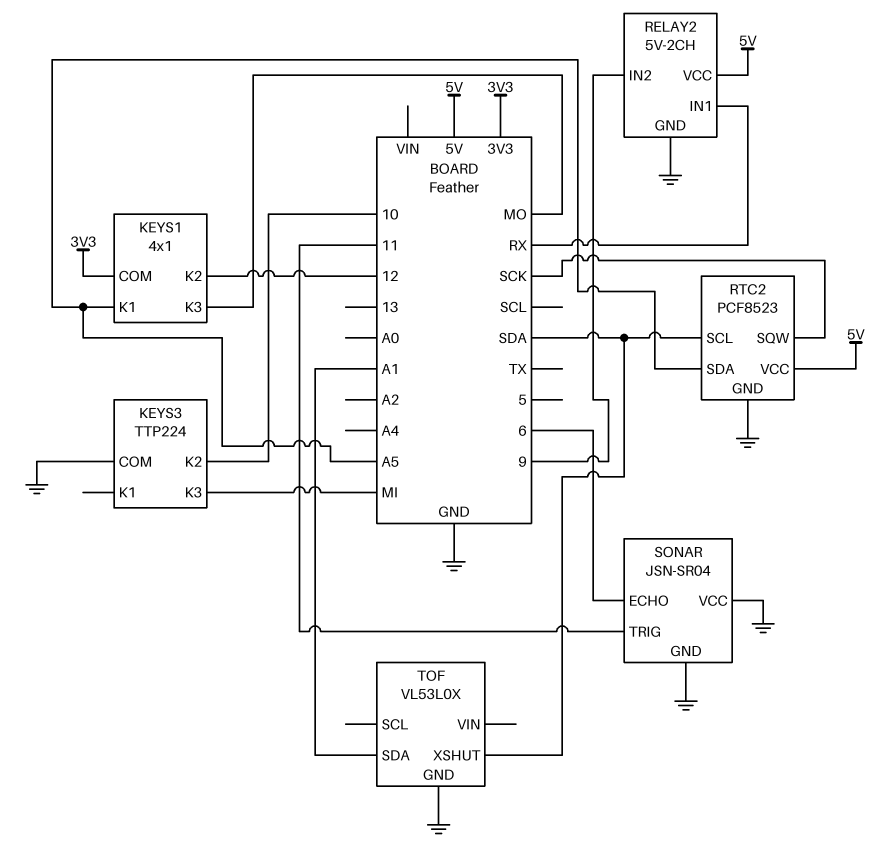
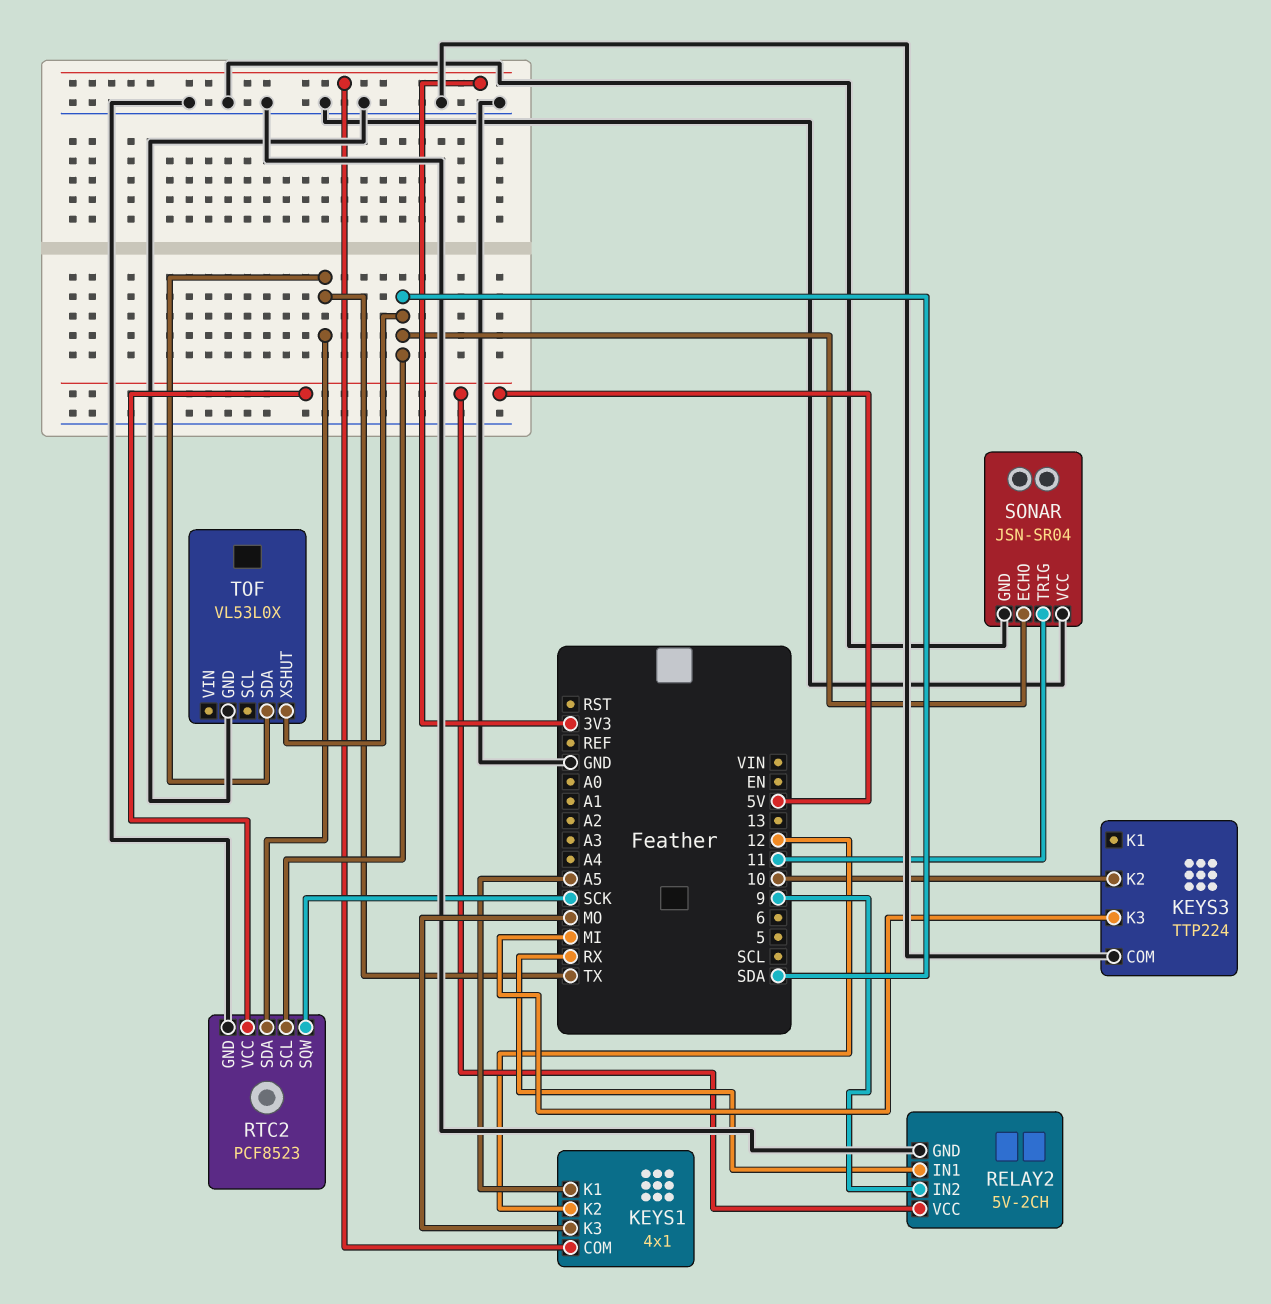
RTC2 pin SDA: A5 -> TX
SONAR pin ECHO: 6 -> SDA
TOF pin SDA: A1 -> TX

